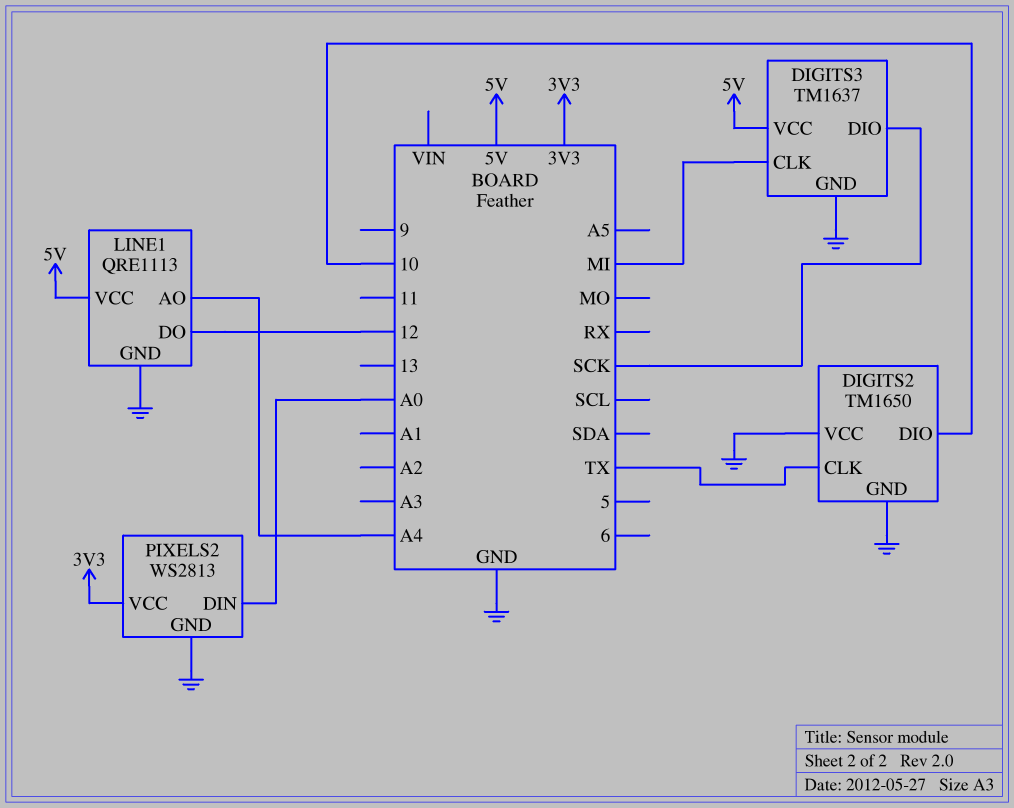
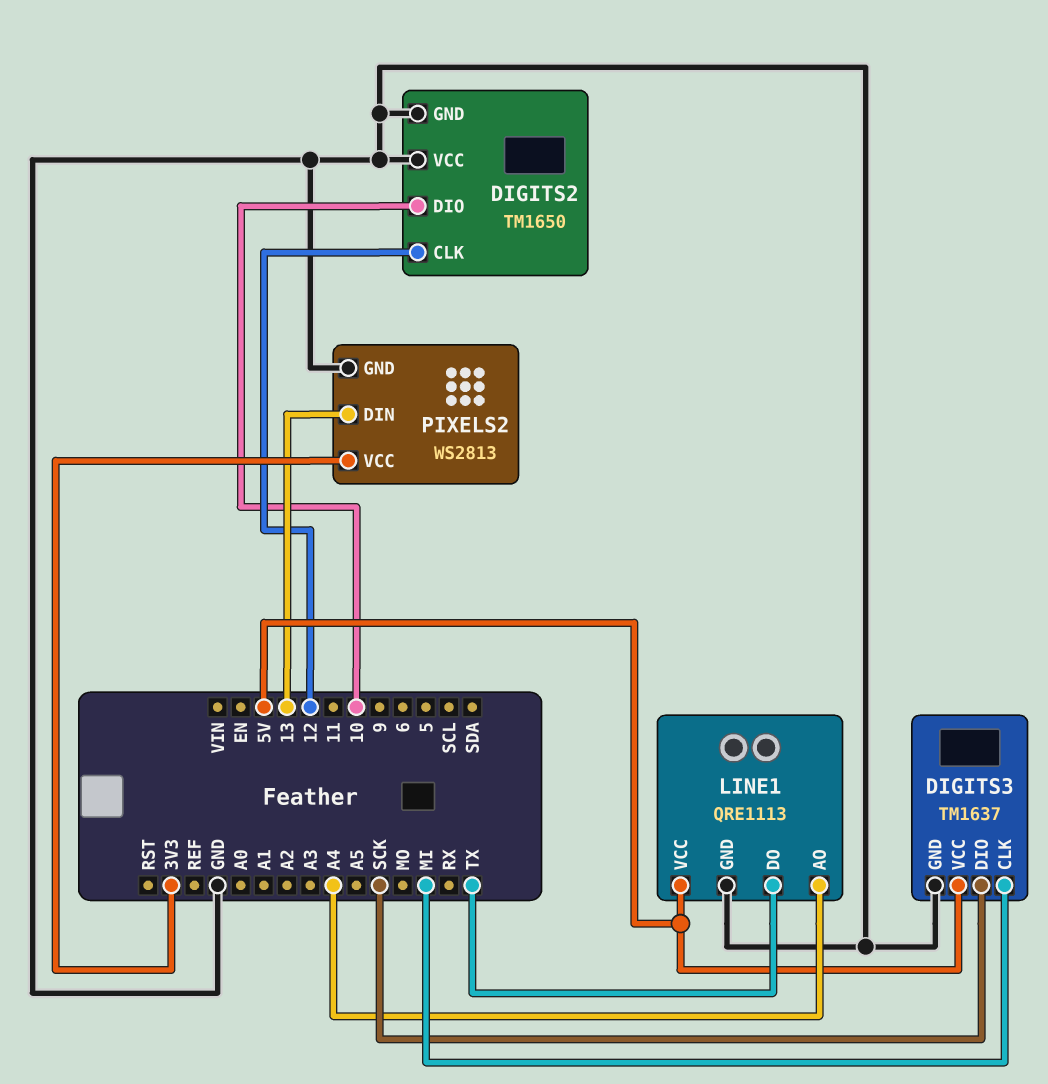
DIGITS2 pin CLK: TX -> 12
LINE1 pin DO: 12 -> TX
PIXELS2 pin DIN: A0 -> 13

